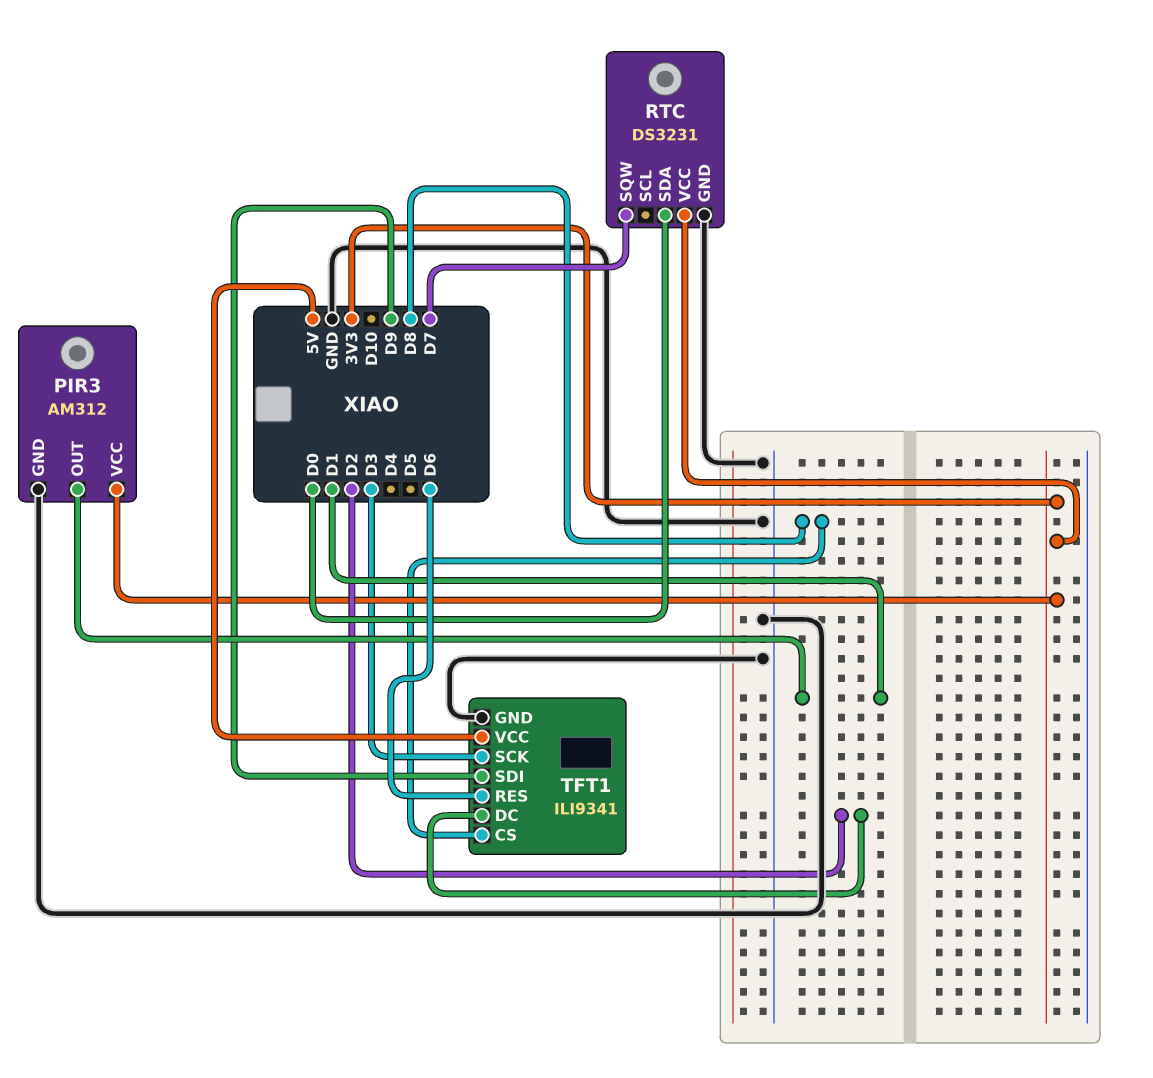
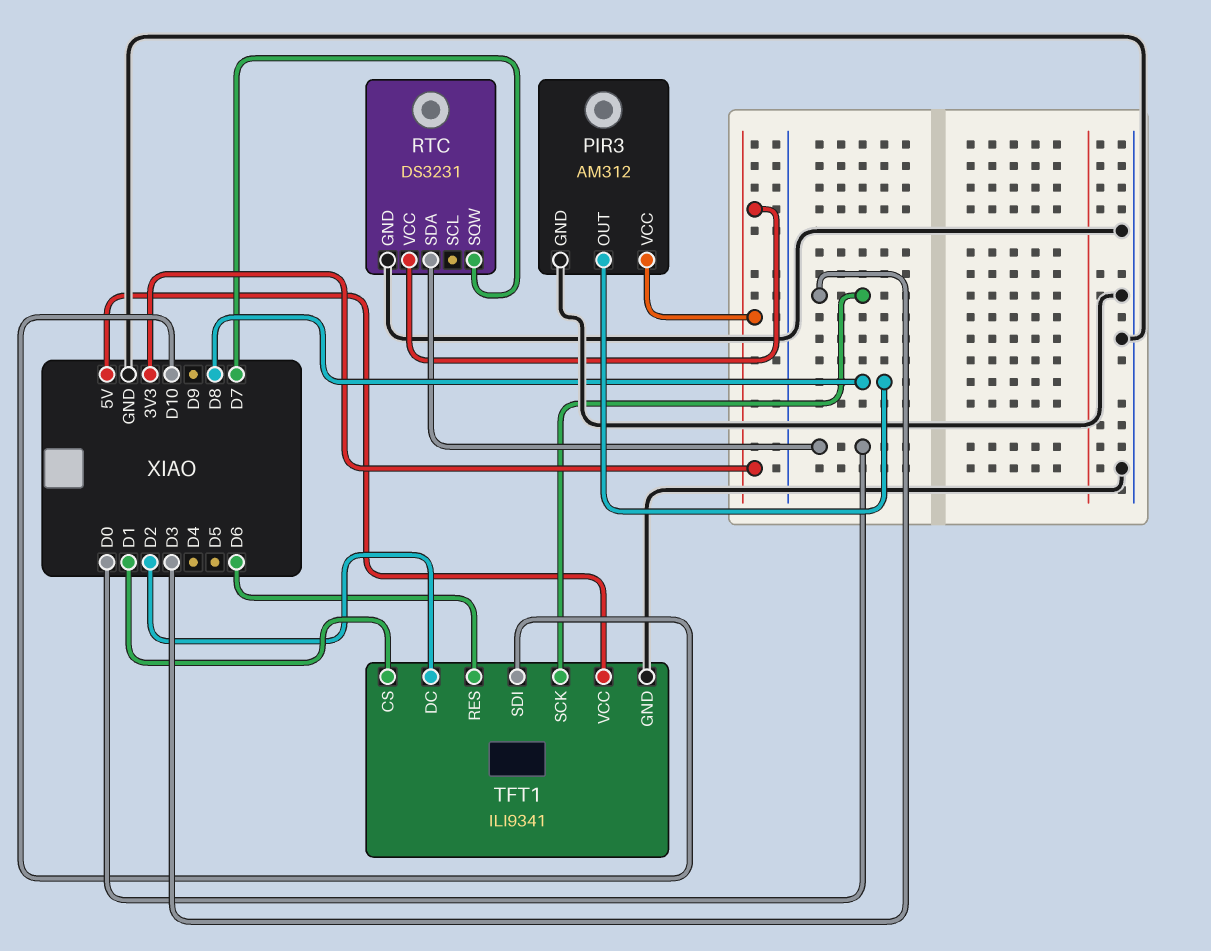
PIR3 pin OUT: D1 -> D8
TFT1 pin CS: D8 -> D1
TFT1 pin SDI: D9 -> D10

